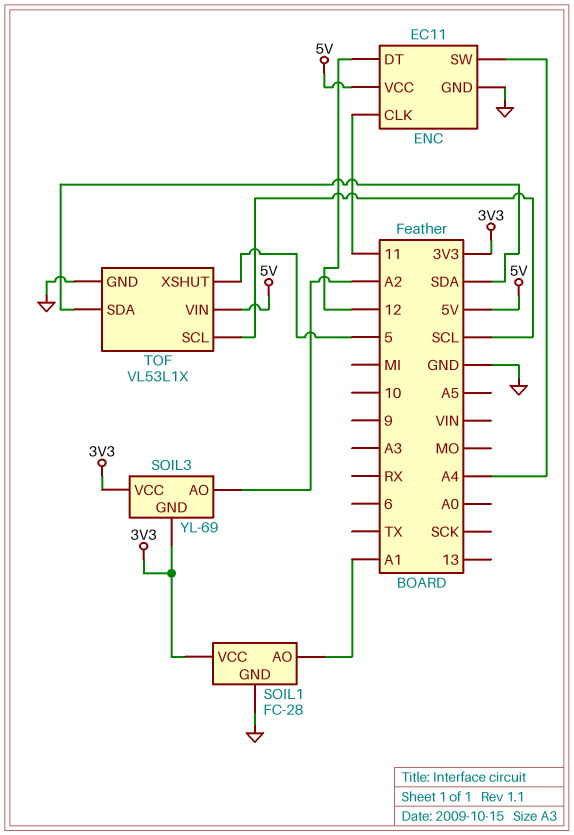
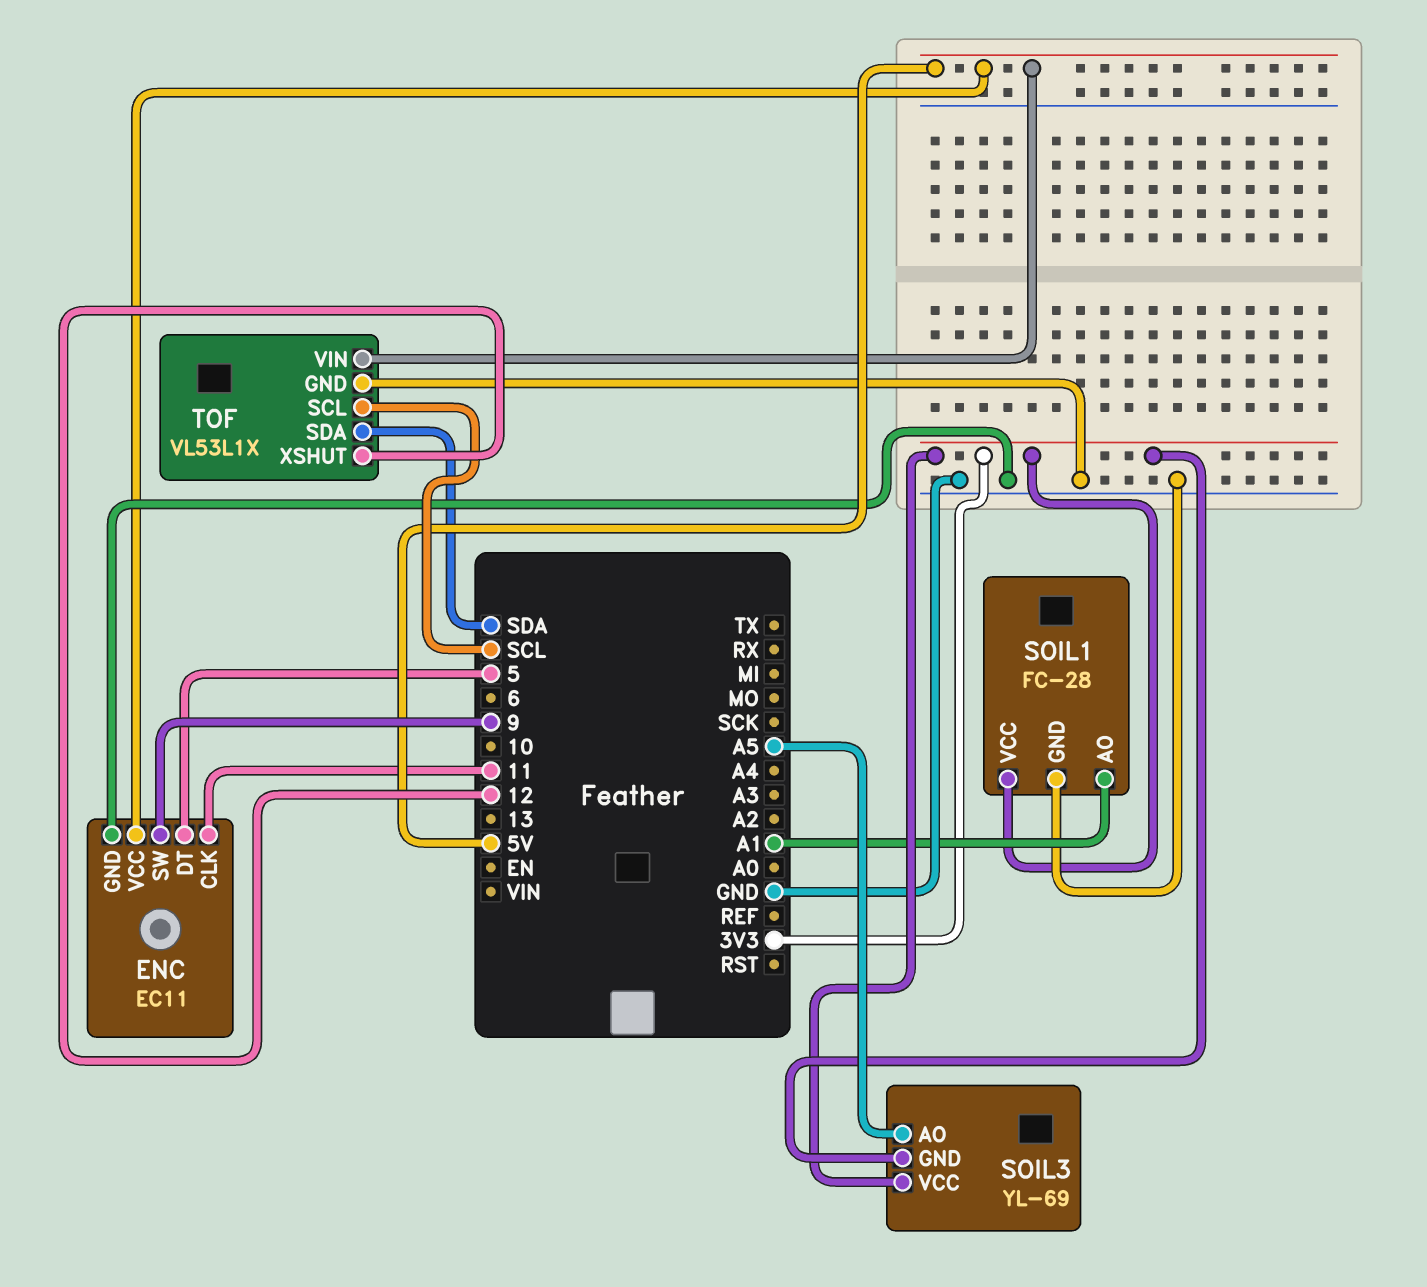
ENC pin DT: 12 -> 5
ENC pin SW: A4 -> 9
SOIL3 pin AO: A2 -> A5
TOF pin XSHUT: 5 -> 12

